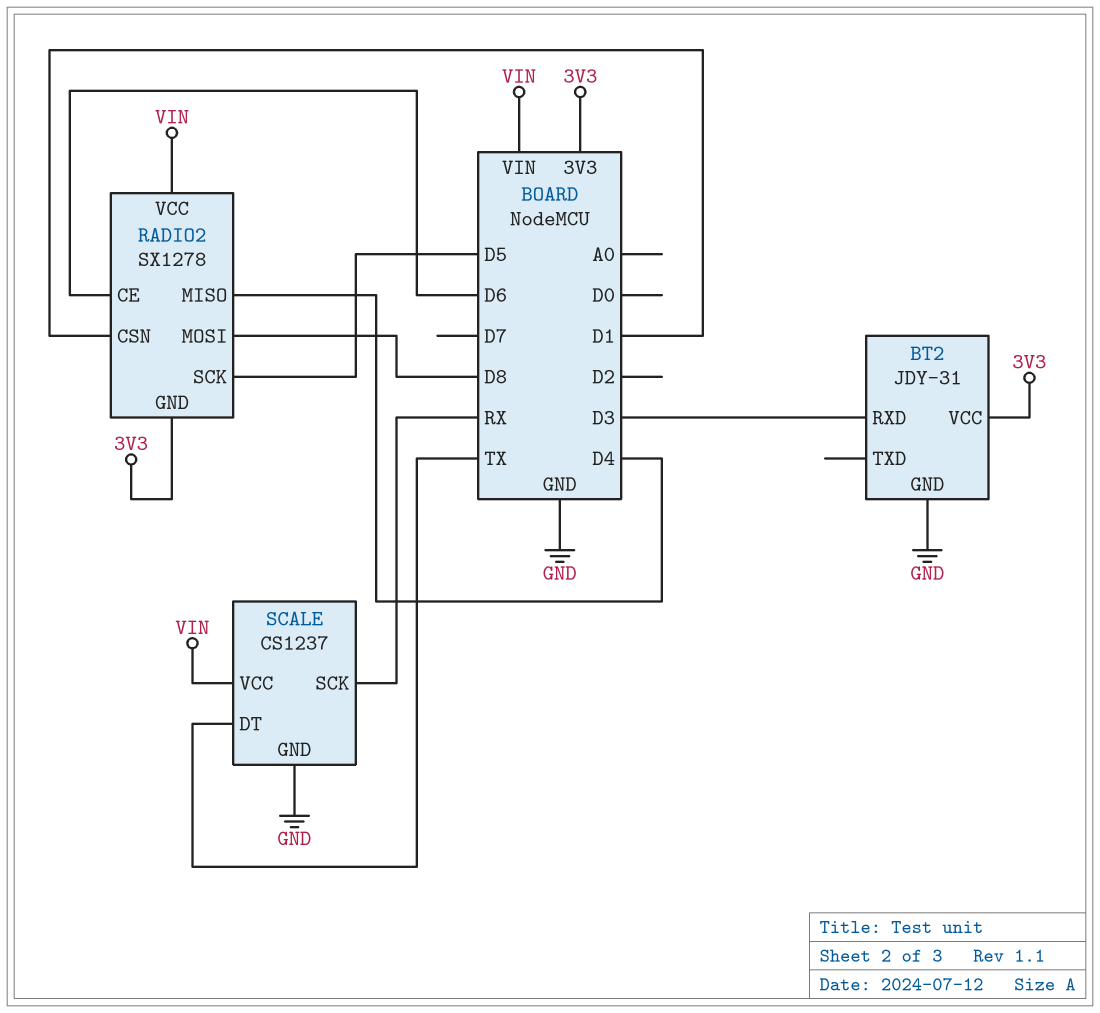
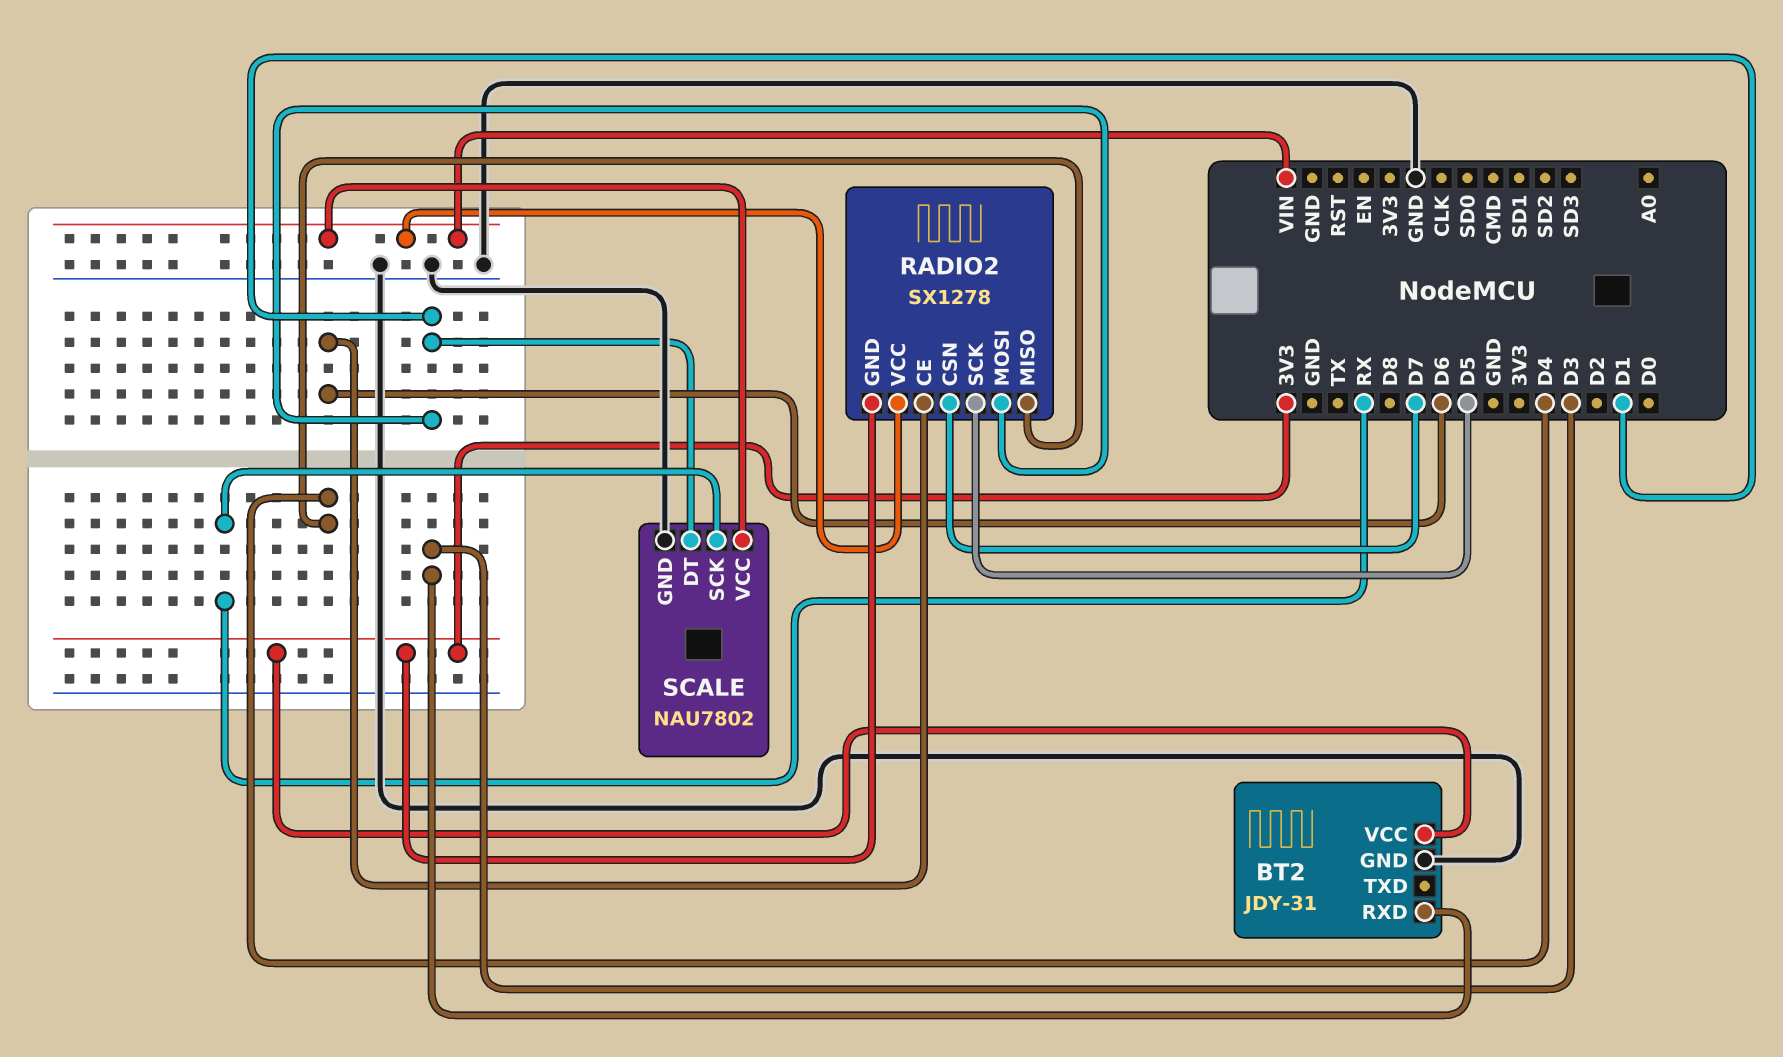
RADIO2 pin CSN: D1 -> D7
RADIO2 pin MOSI: D8 -> D1
SCALE: CS1237 -> NAU7802
SCALE pin DT: TX -> D1

